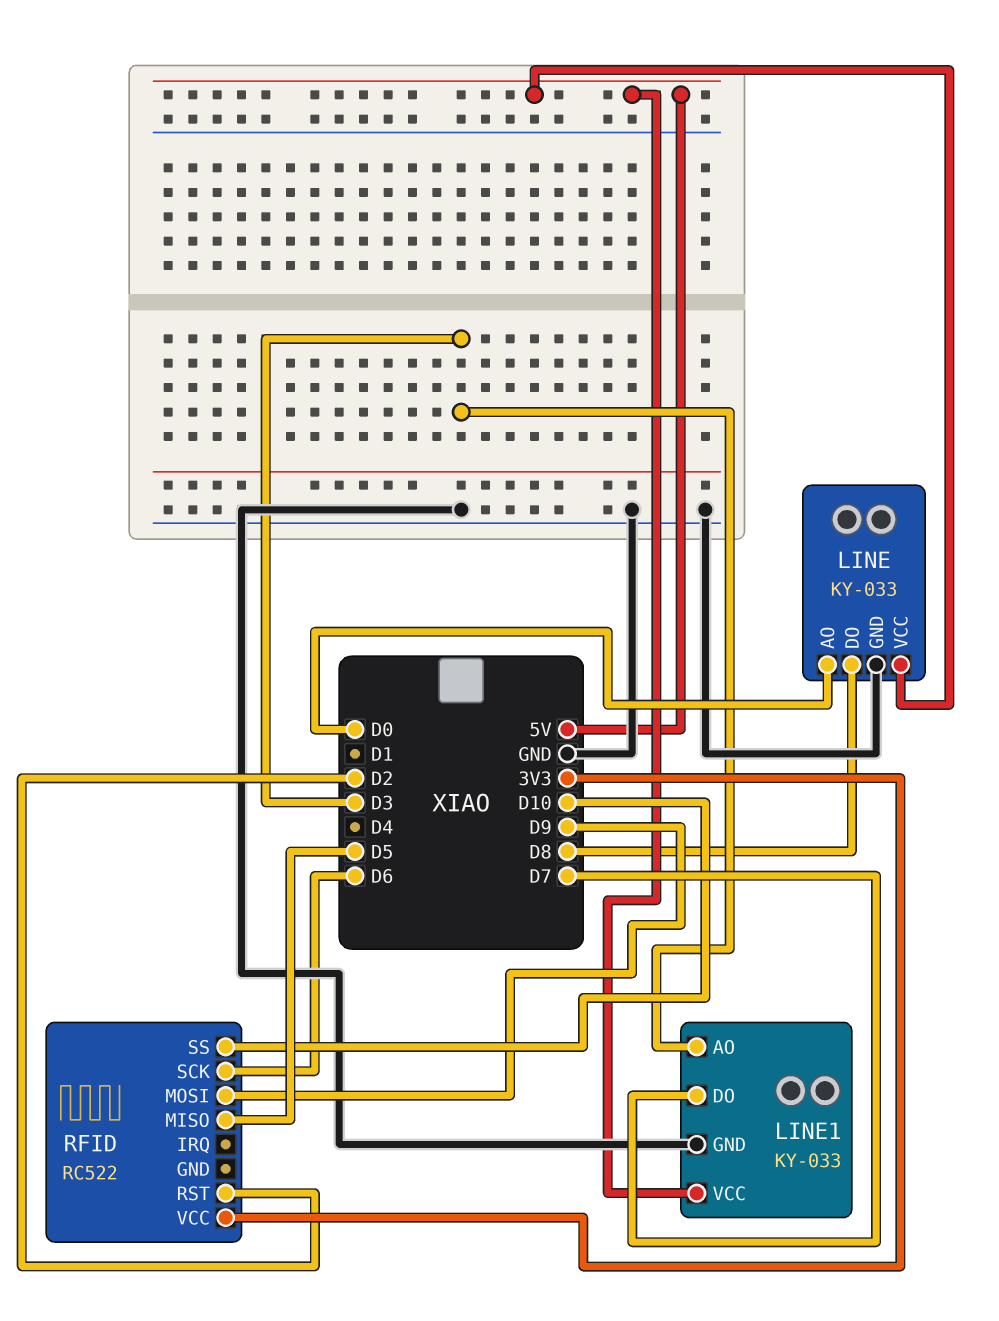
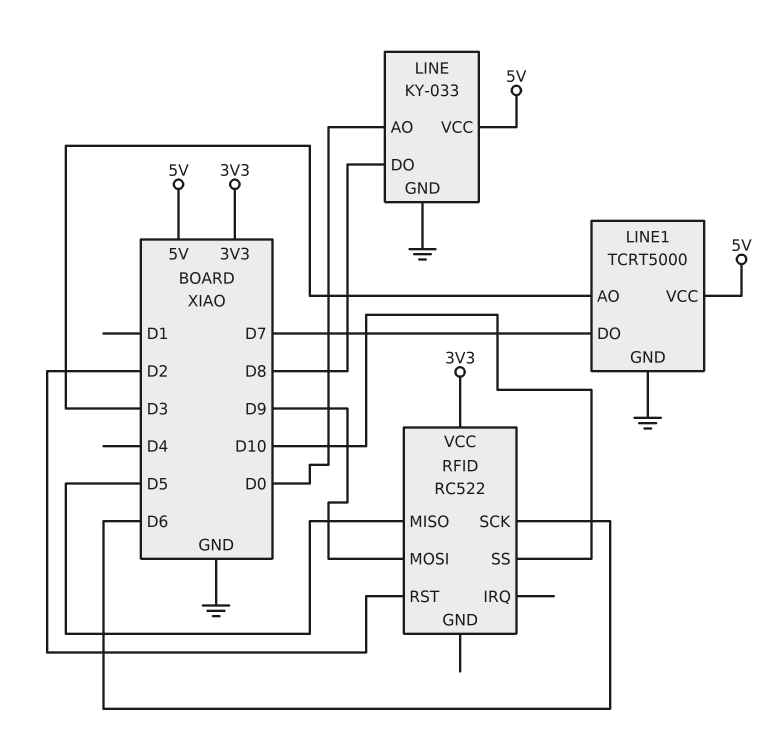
LINE1: KY-033 -> TCRT5000

